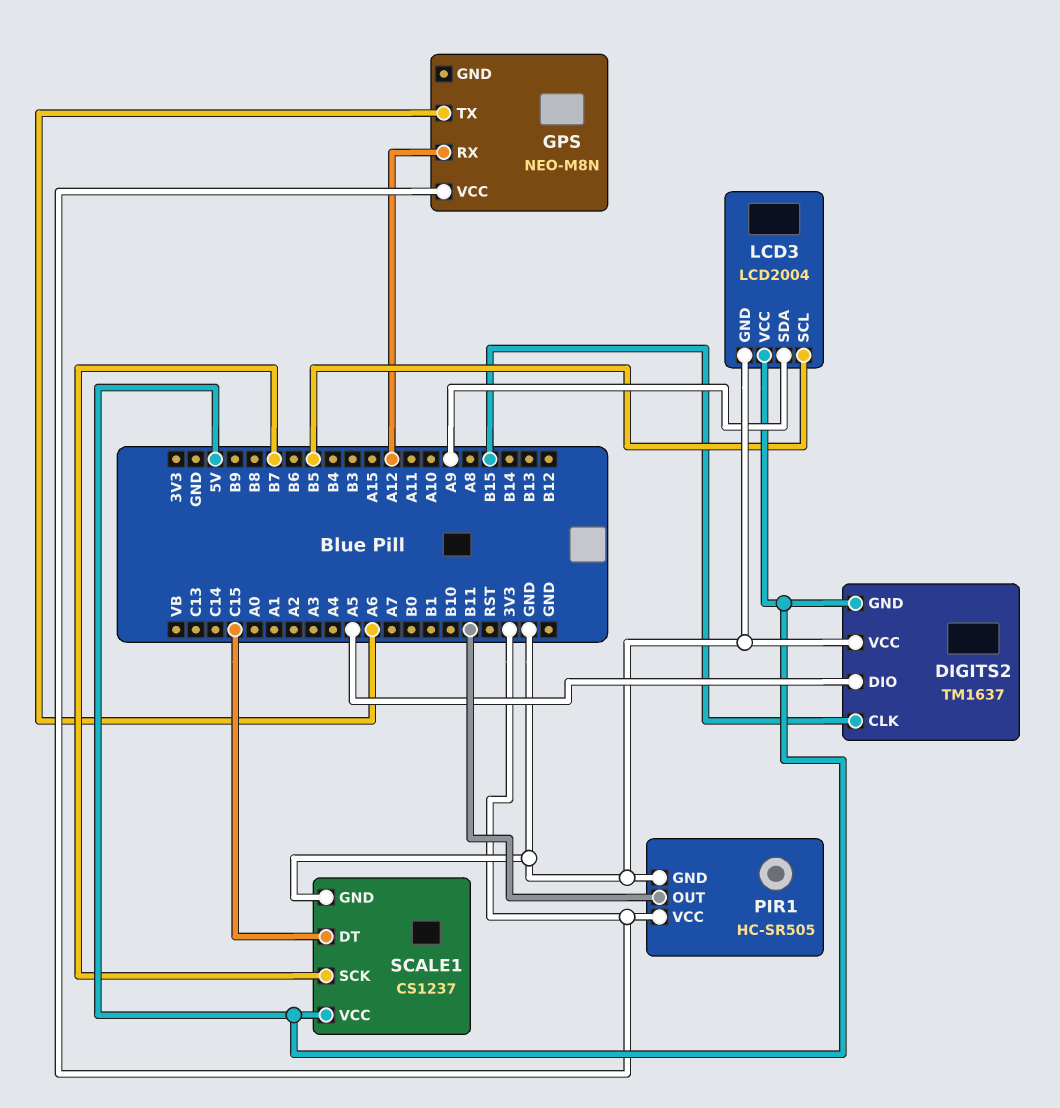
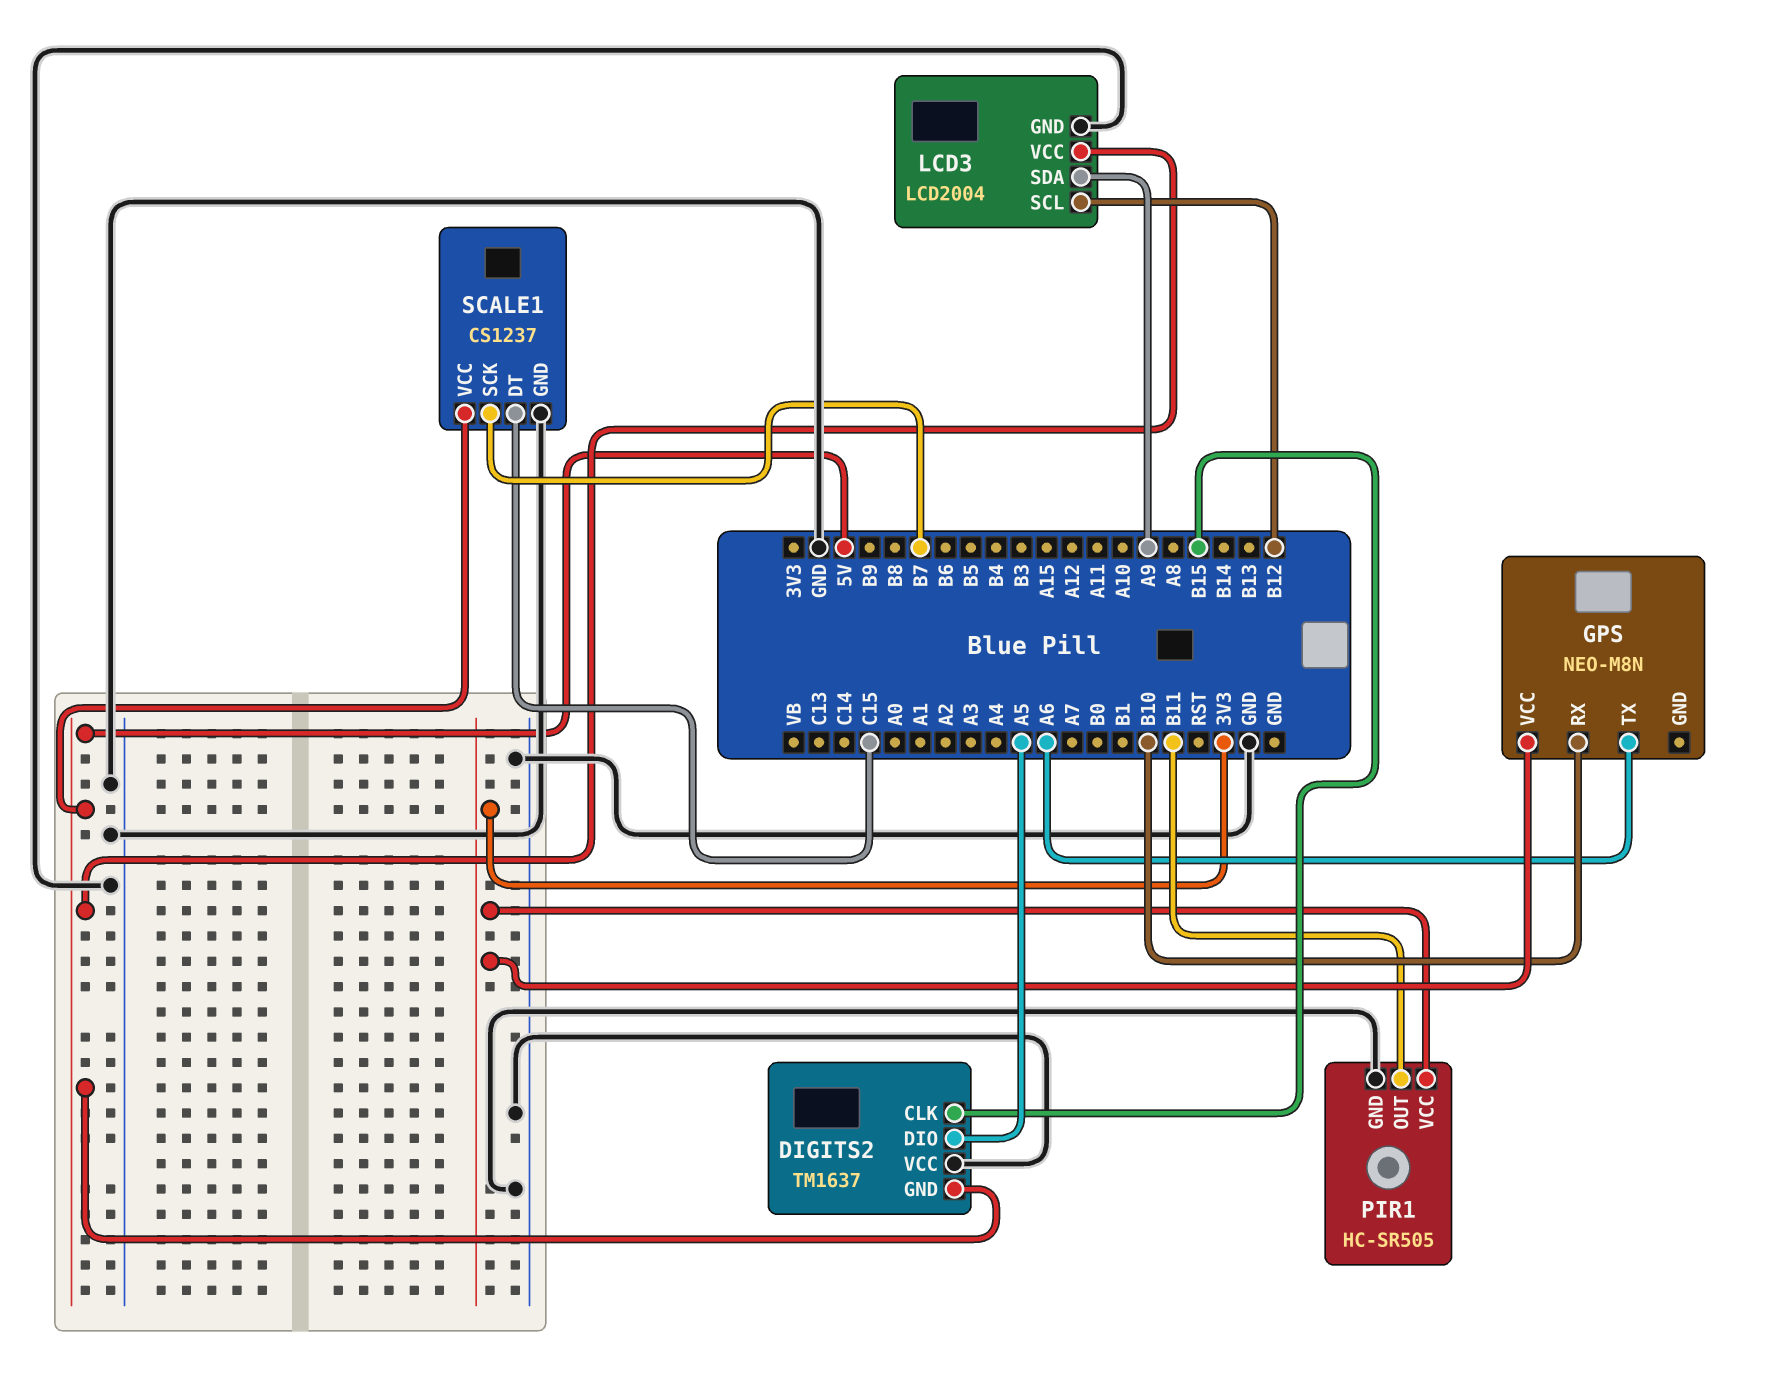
GPS pin RX: A12 -> B10
LCD3 pin SCL: B5 -> B12

